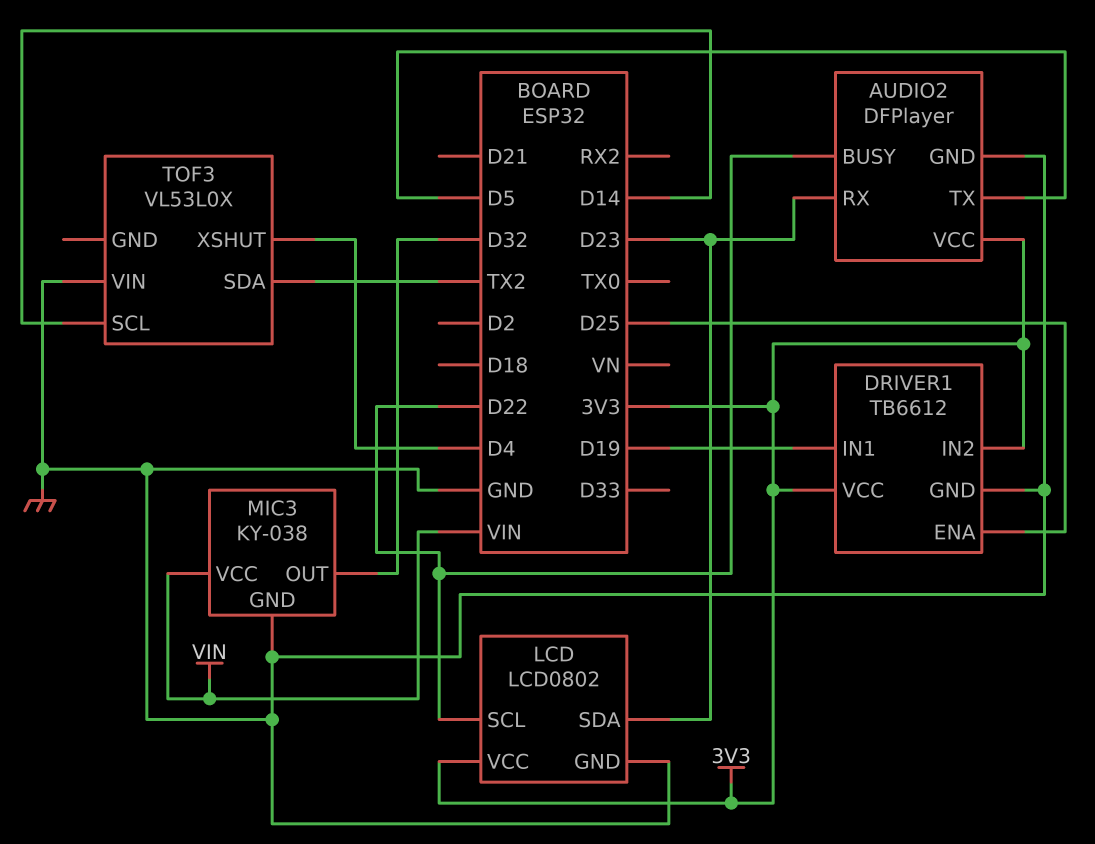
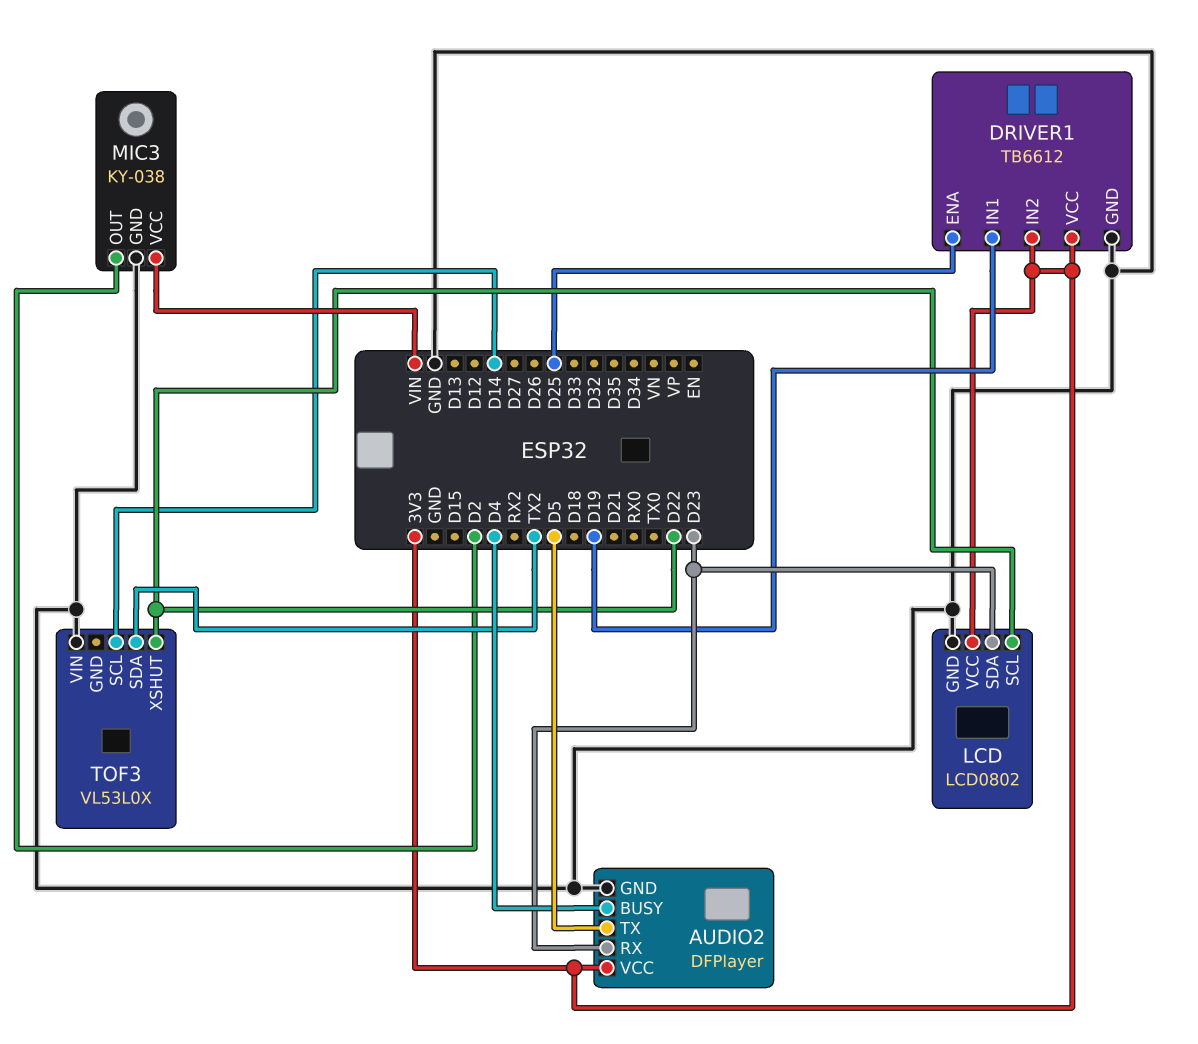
AUDIO2 pin BUSY: D22 -> D4
MIC3 pin OUT: D32 -> D2
TOF3 pin XSHUT: D4 -> D22

